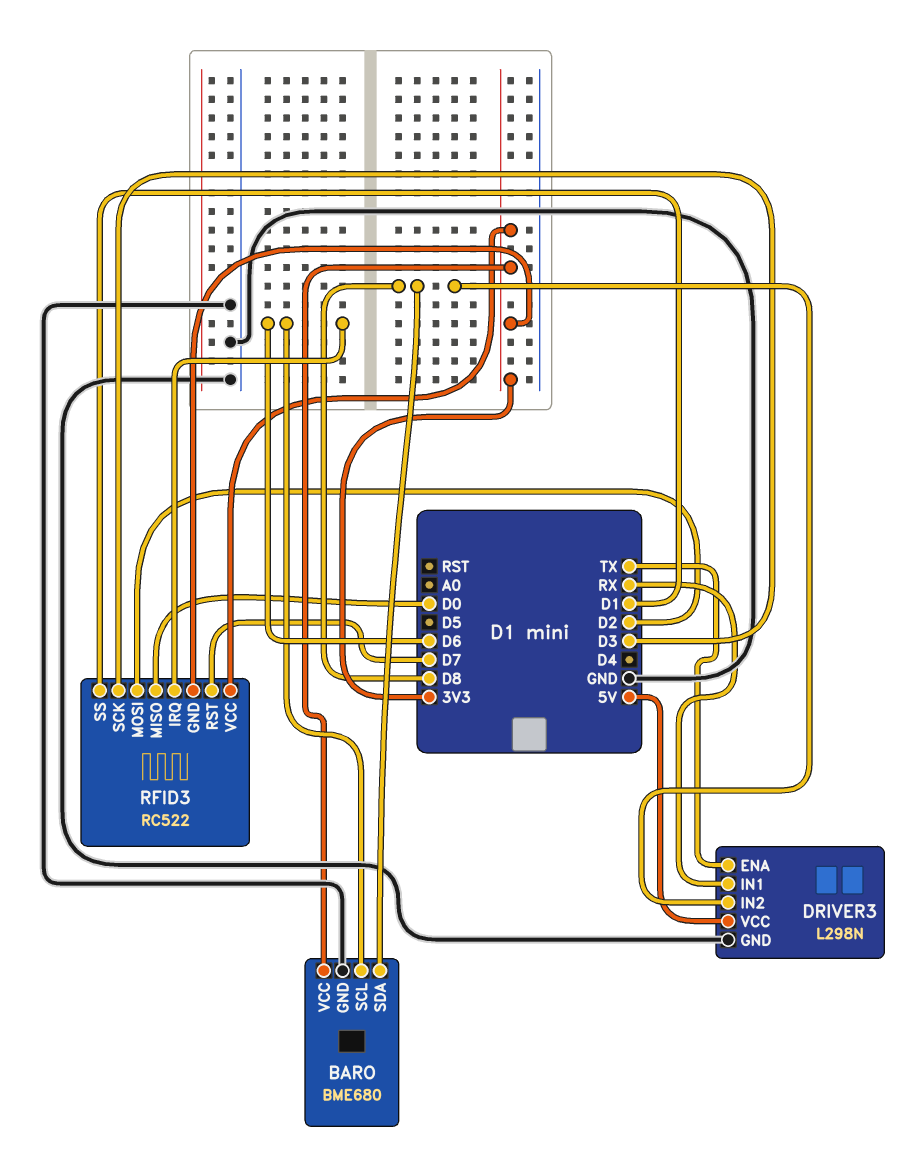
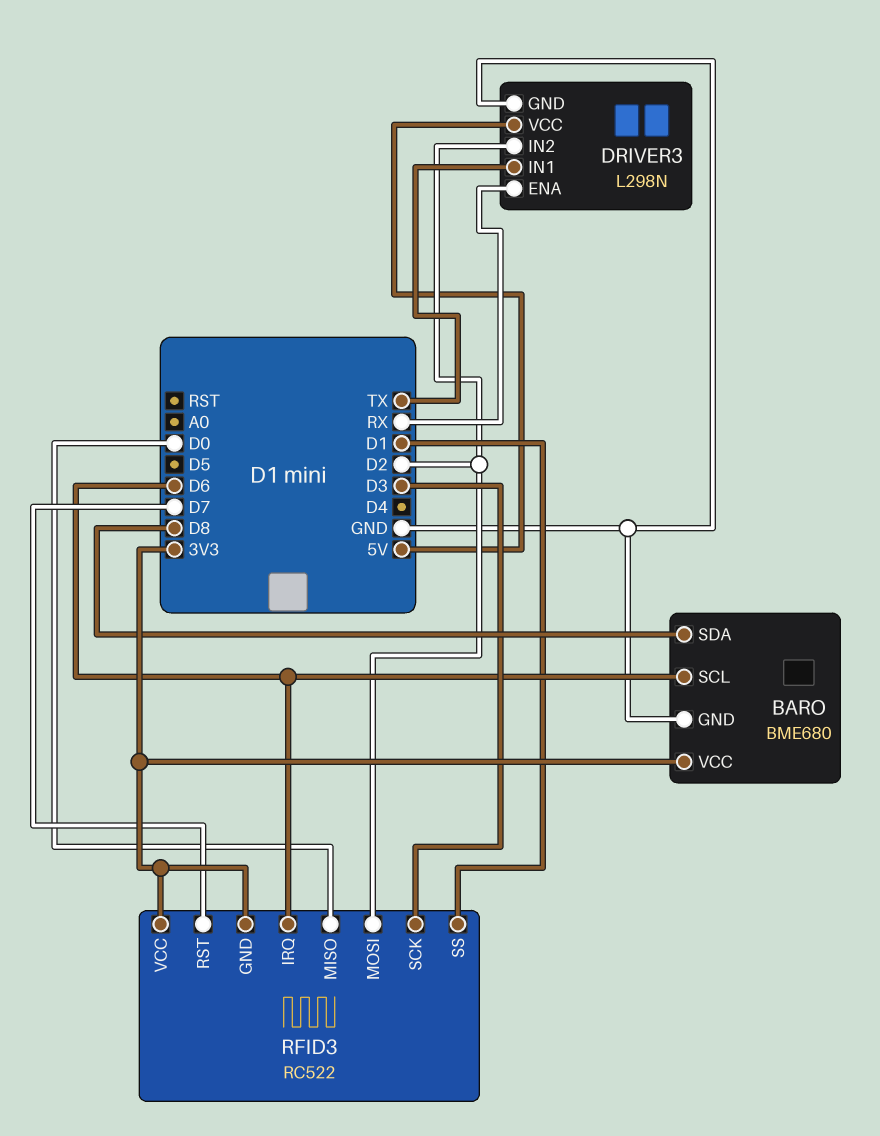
DRIVER3 pin ENA: TX -> RX
DRIVER3 pin IN1: RX -> TX
DRIVER3 pin IN2: D8 -> D2

